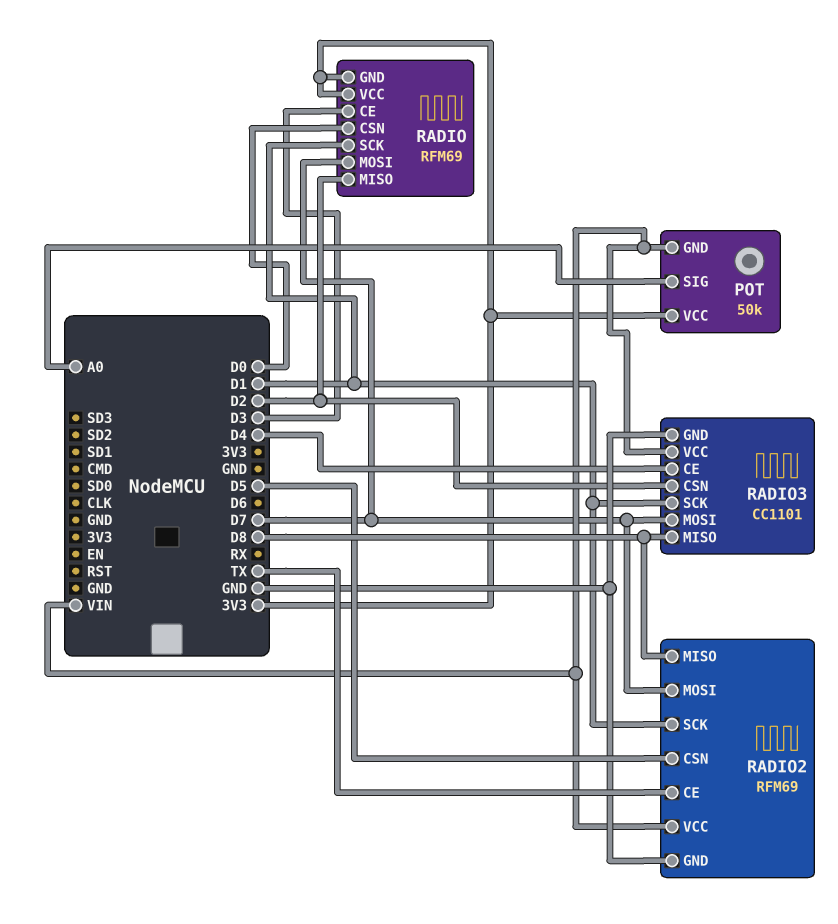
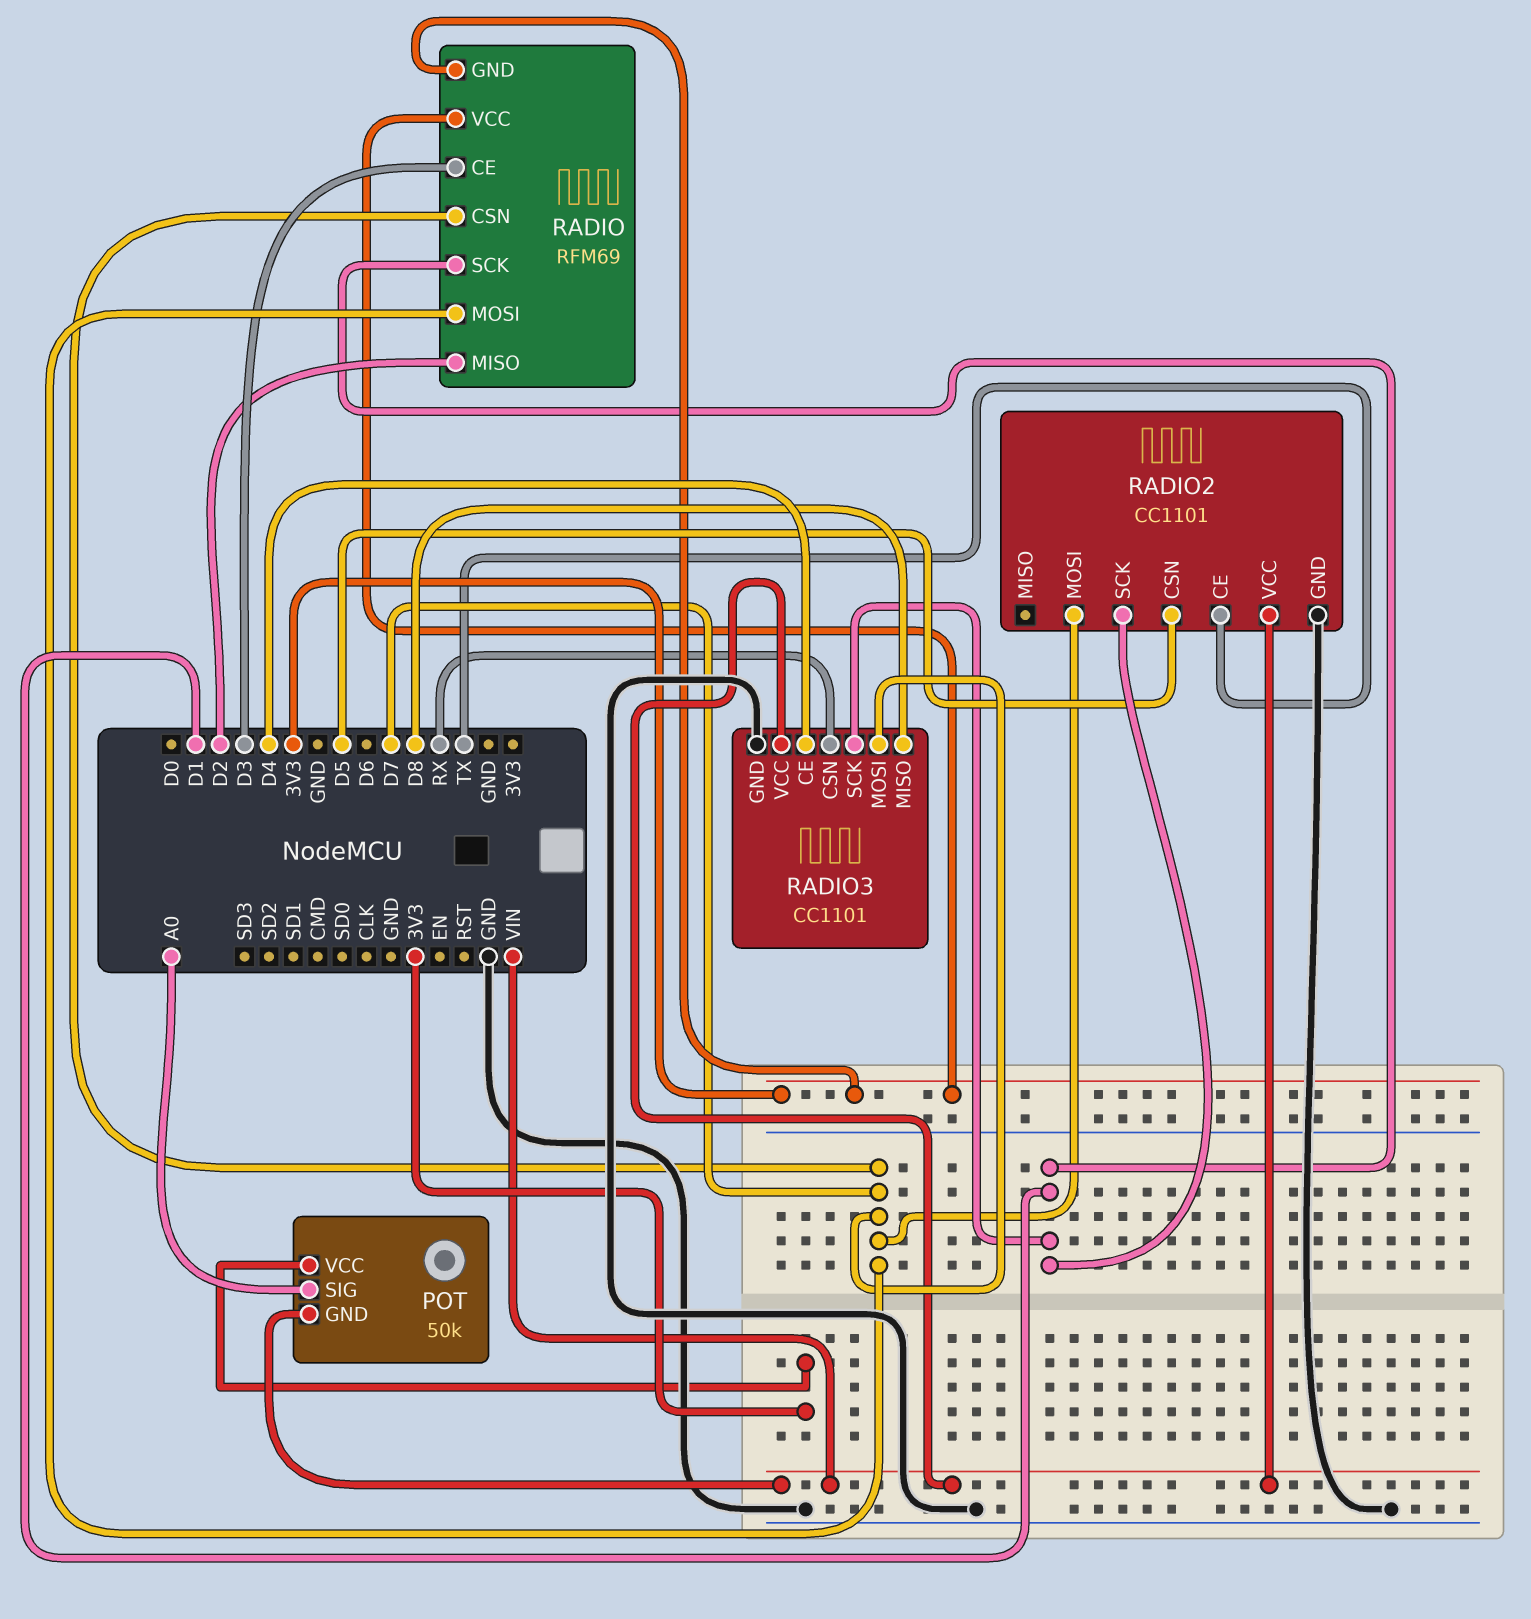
RADIO pin CSN: D0 -> D7
RADIO2: RFM69 -> CC1101
RADIO2 pin MISO: D8 -> none
RADIO3 pin CSN: D2 -> RX

